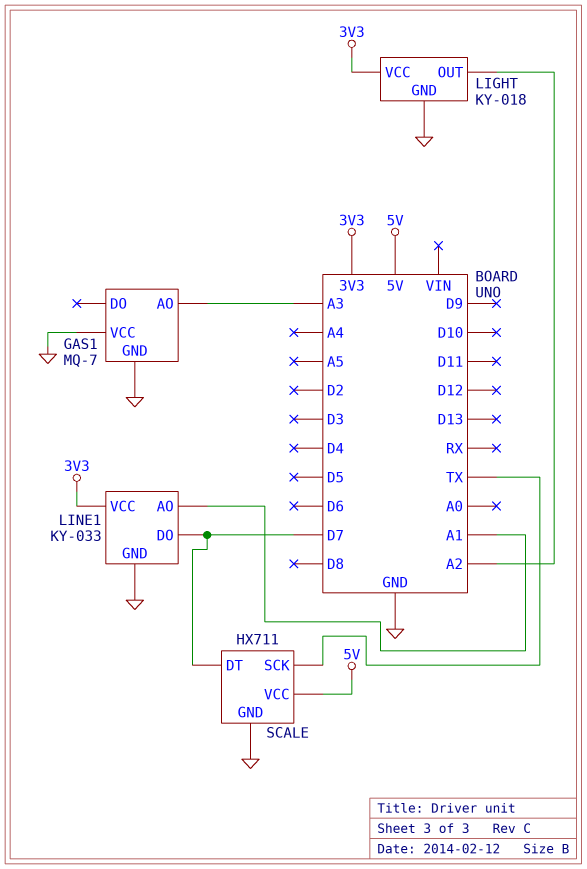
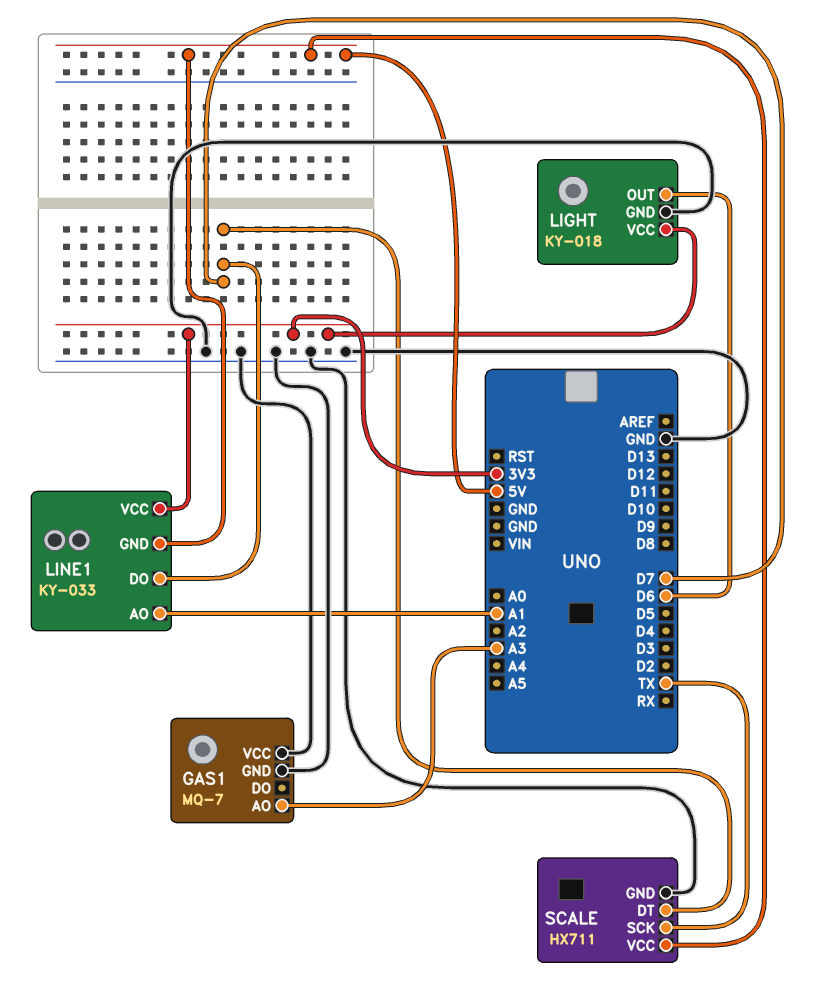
LIGHT pin OUT: A2 -> D6
LINE1 pin GND: GND -> 5V

